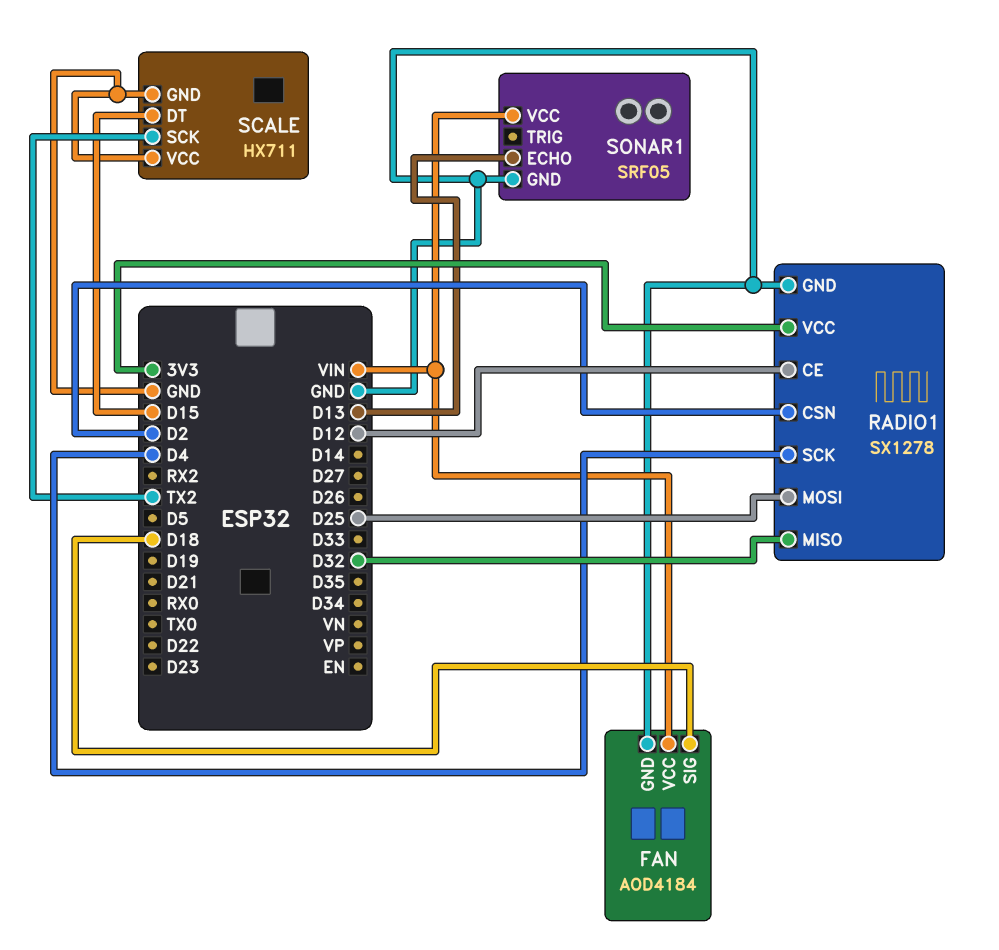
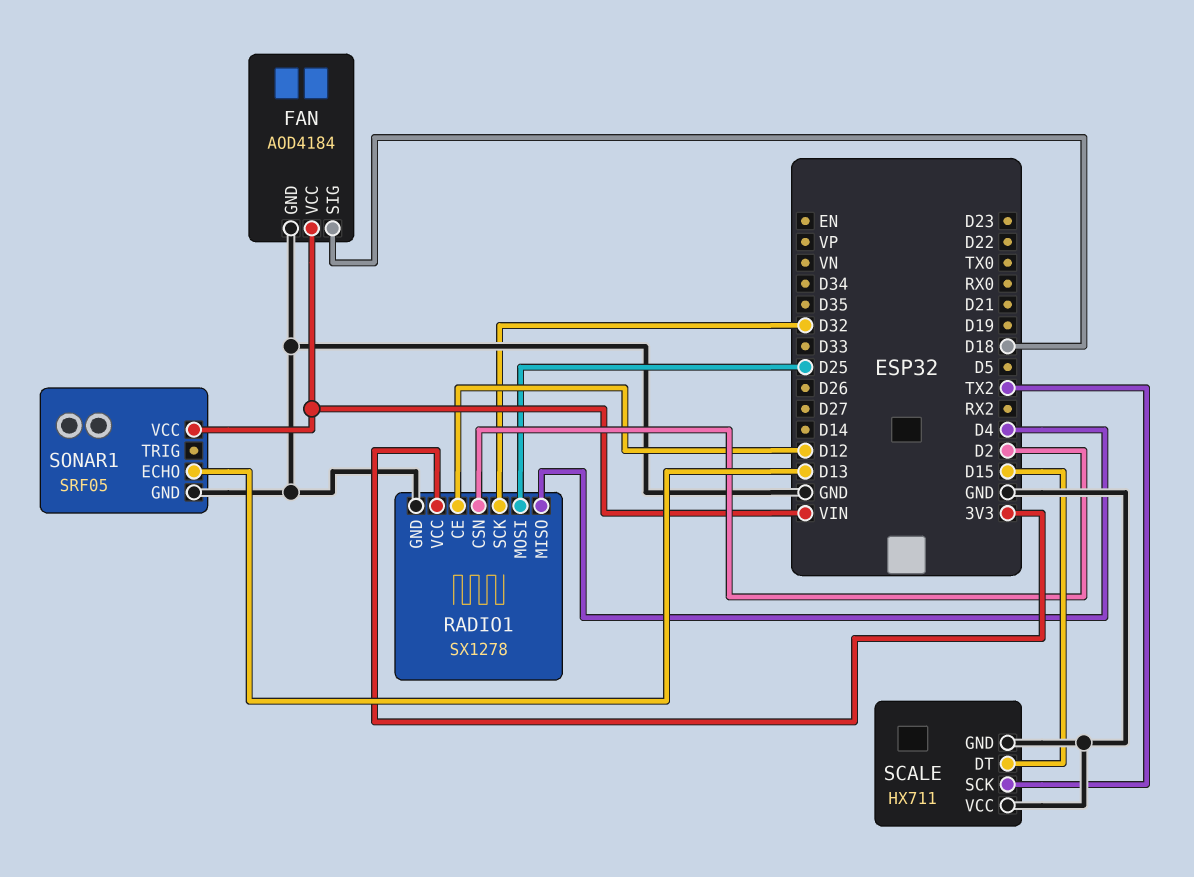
RADIO1 pin MISO: D32 -> D4
RADIO1 pin SCK: D4 -> D32

